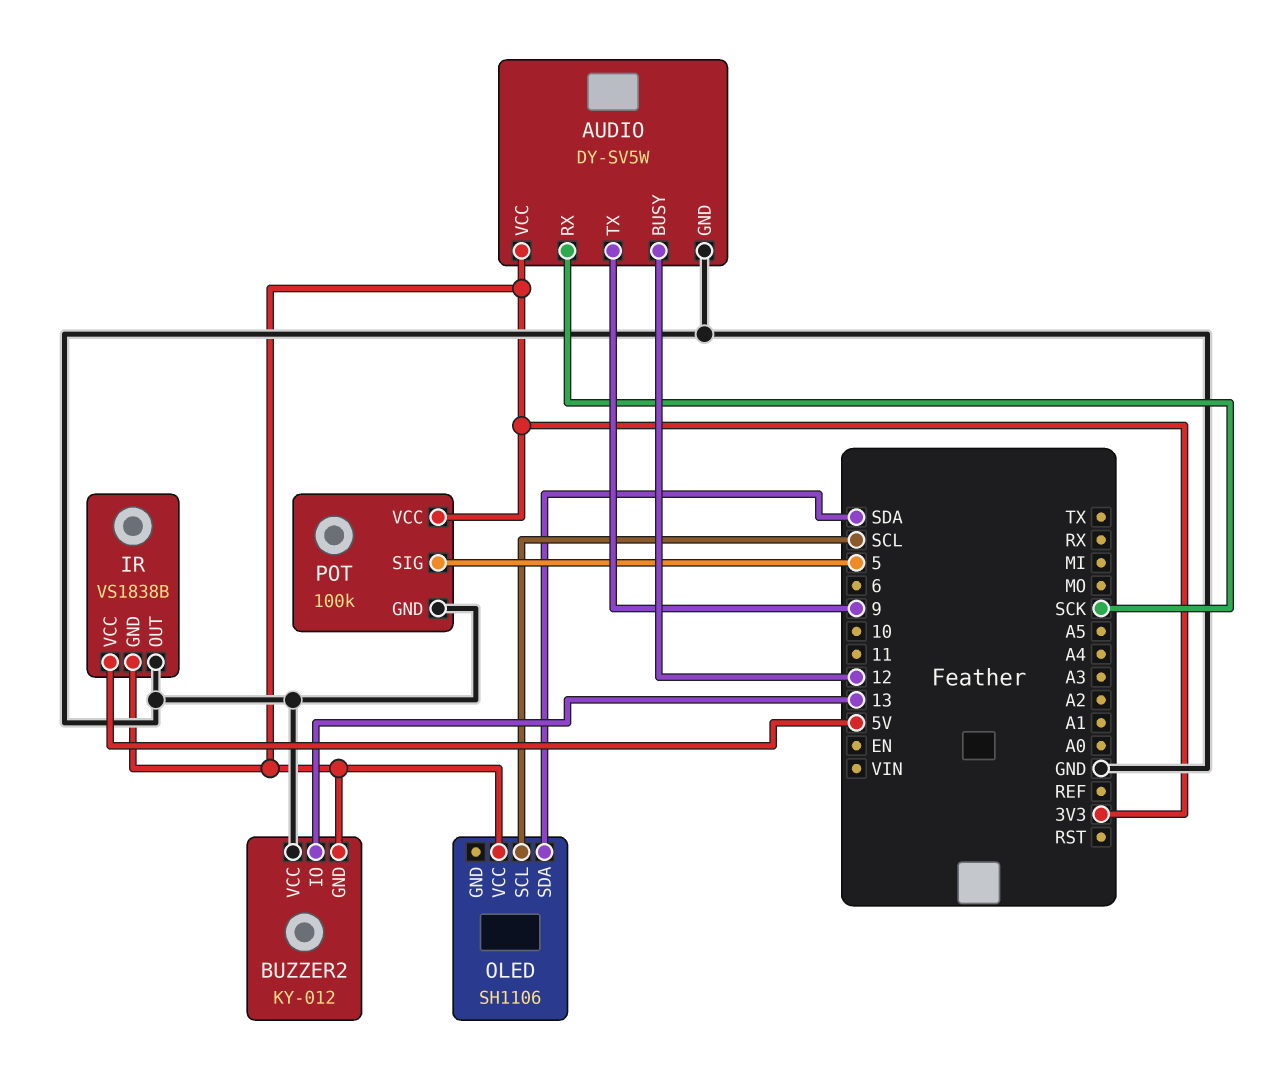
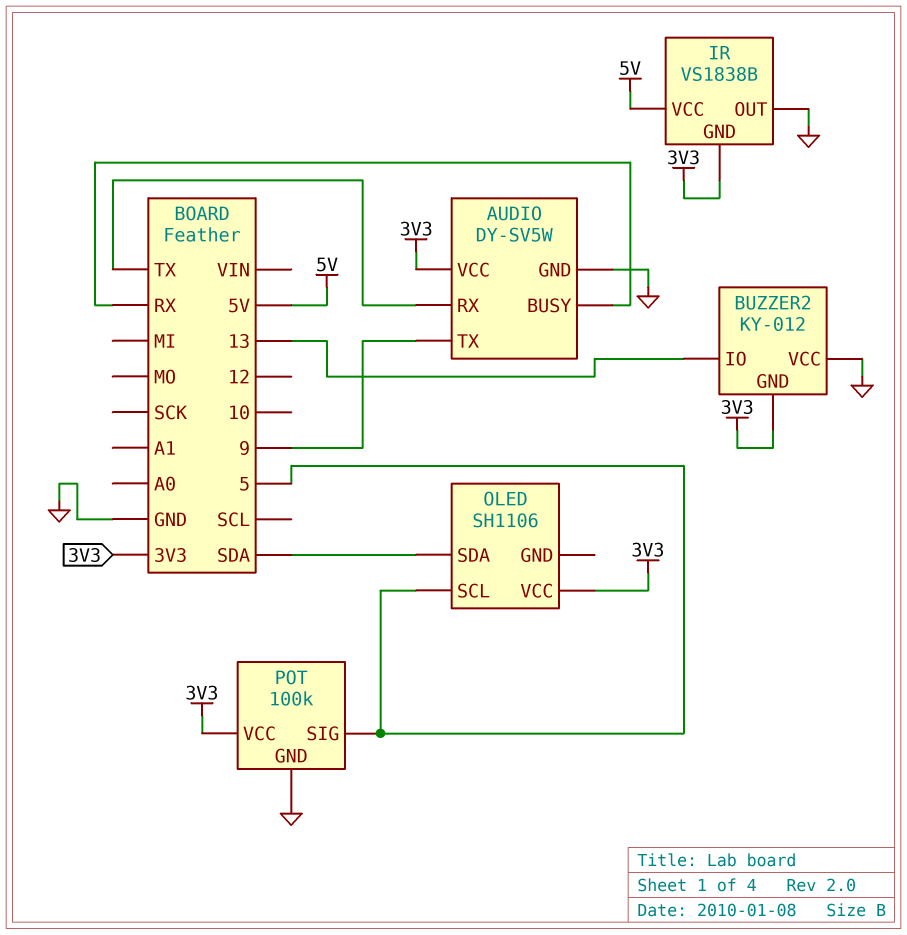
AUDIO pin BUSY: 12 -> RX
AUDIO pin RX: SCK -> TX
OLED pin SCL: SCL -> 5

